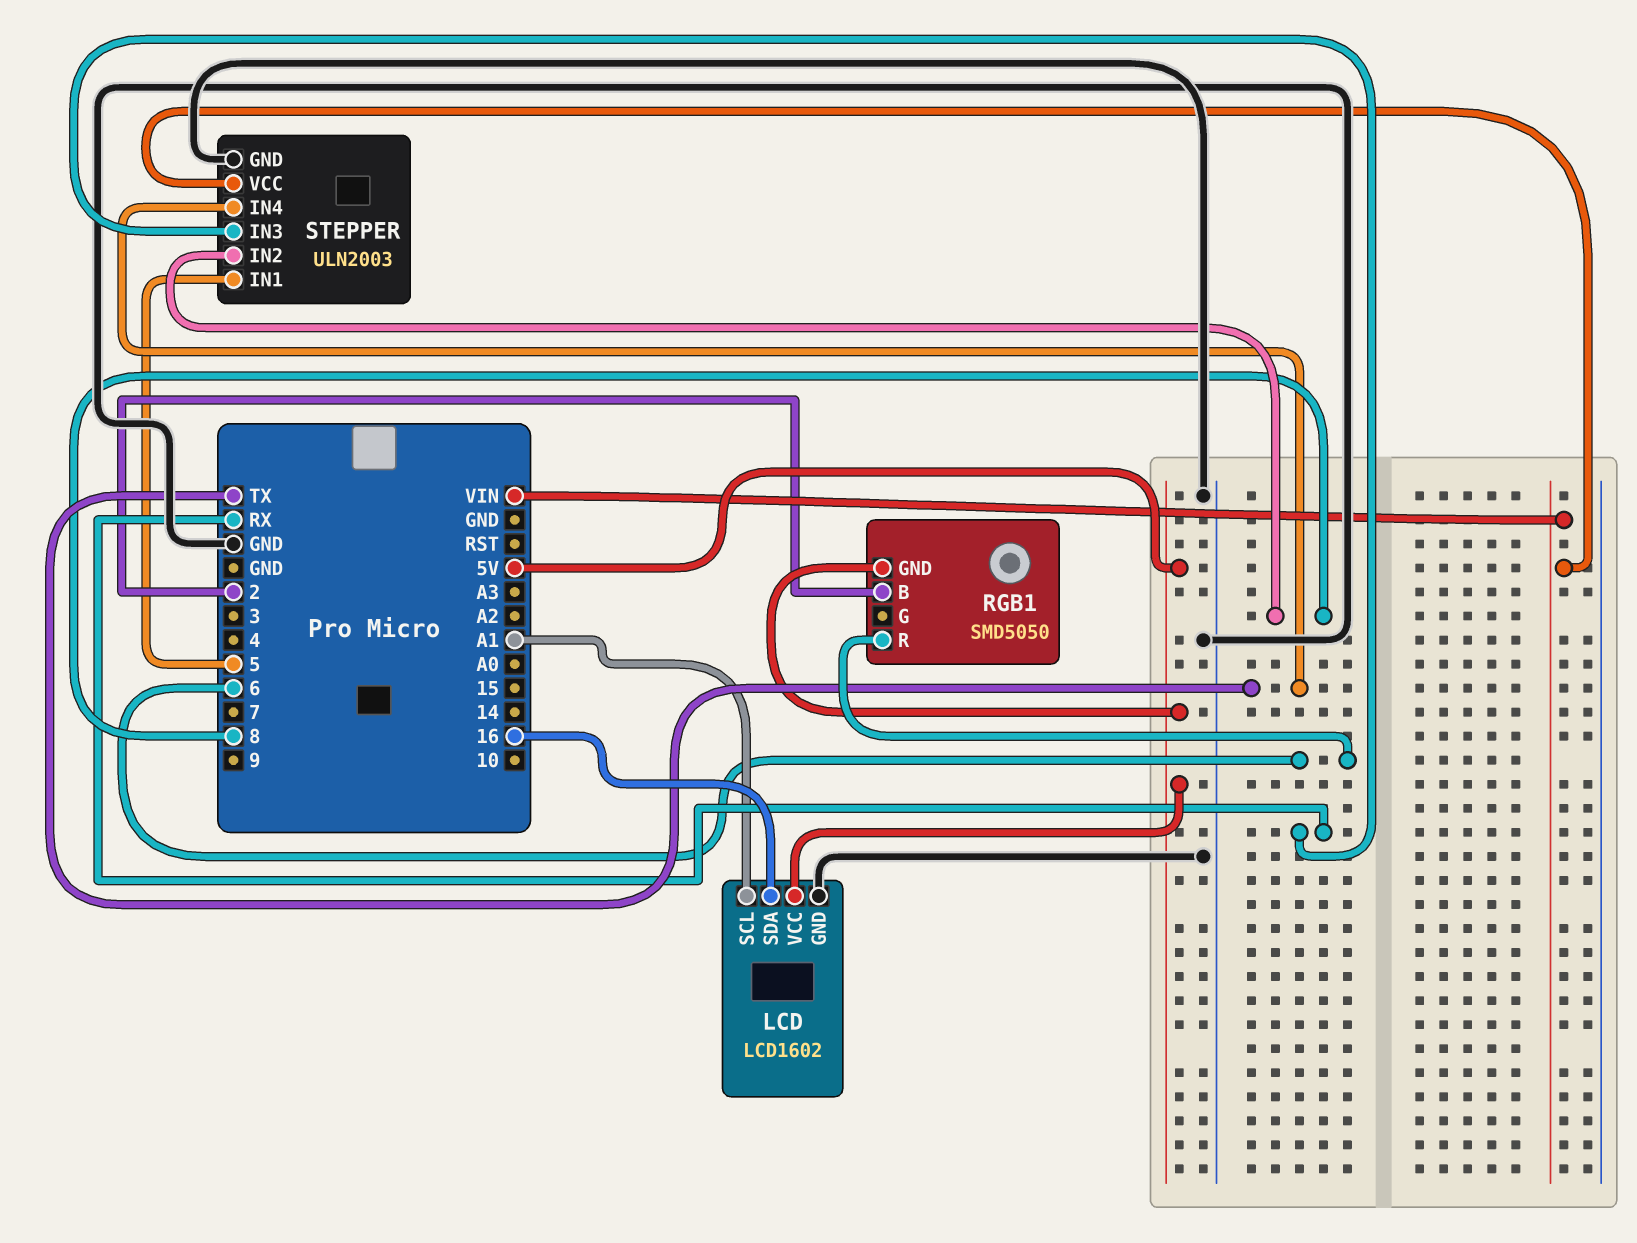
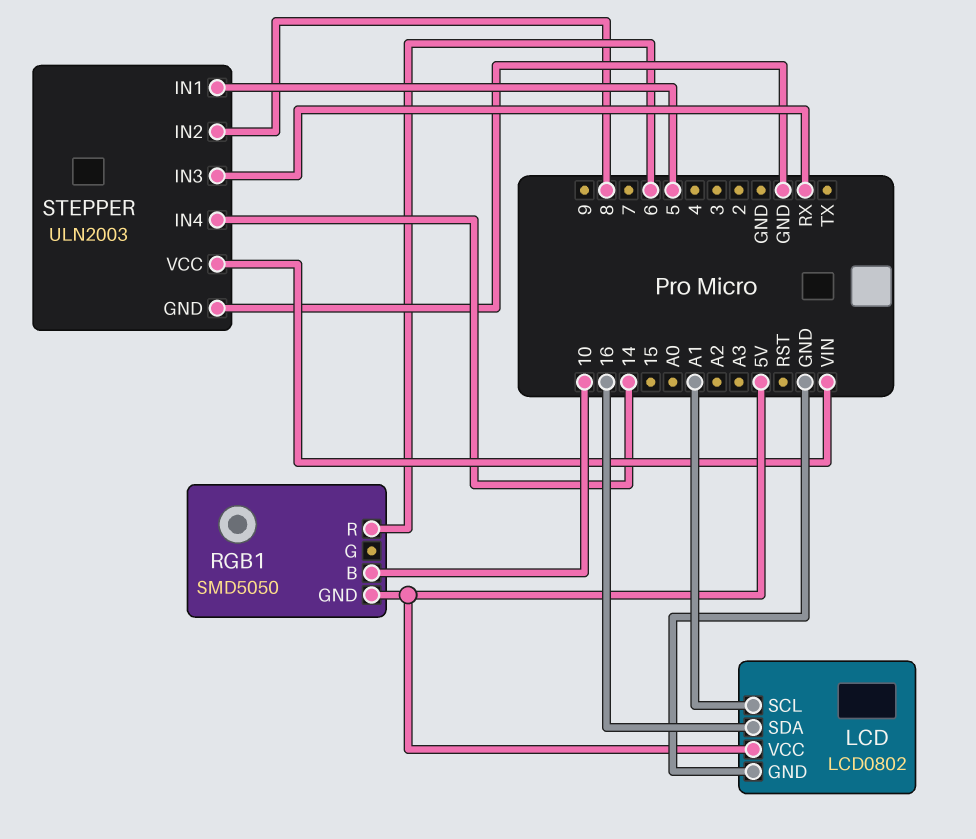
LCD: LCD1602 -> LCD0802
RGB1 pin B: 2 -> 10
STEPPER pin IN4: TX -> 14

